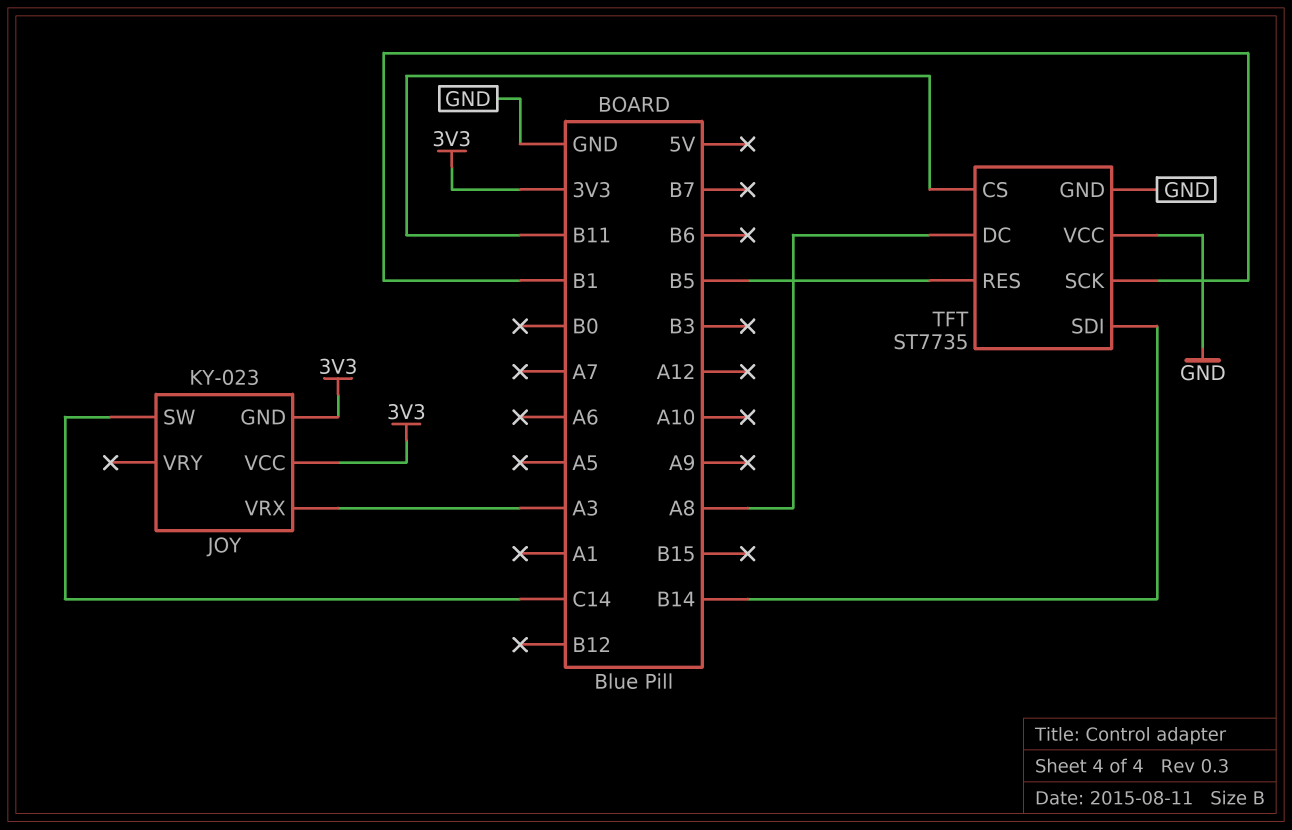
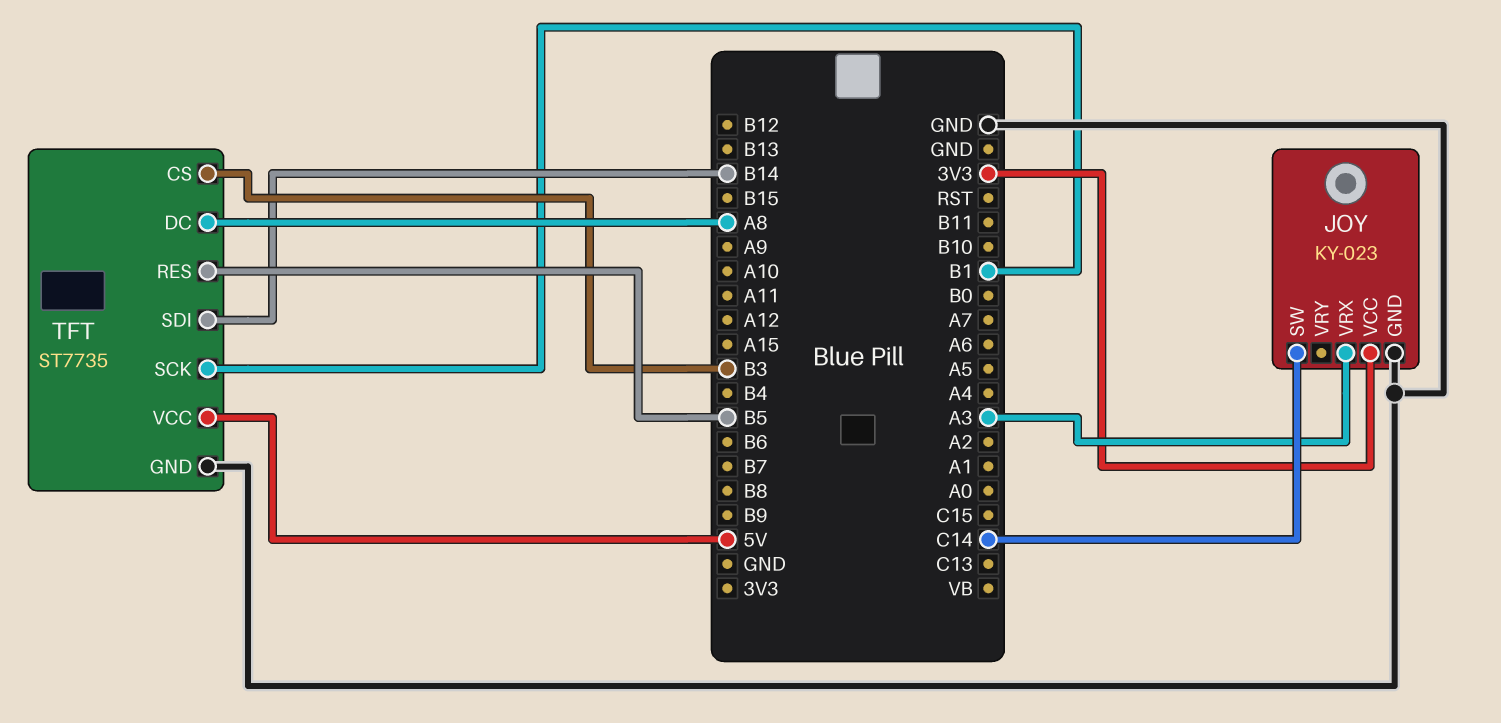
JOY pin GND: 3V3 -> GND
TFT pin CS: B11 -> B3
TFT pin VCC: GND -> 5V

